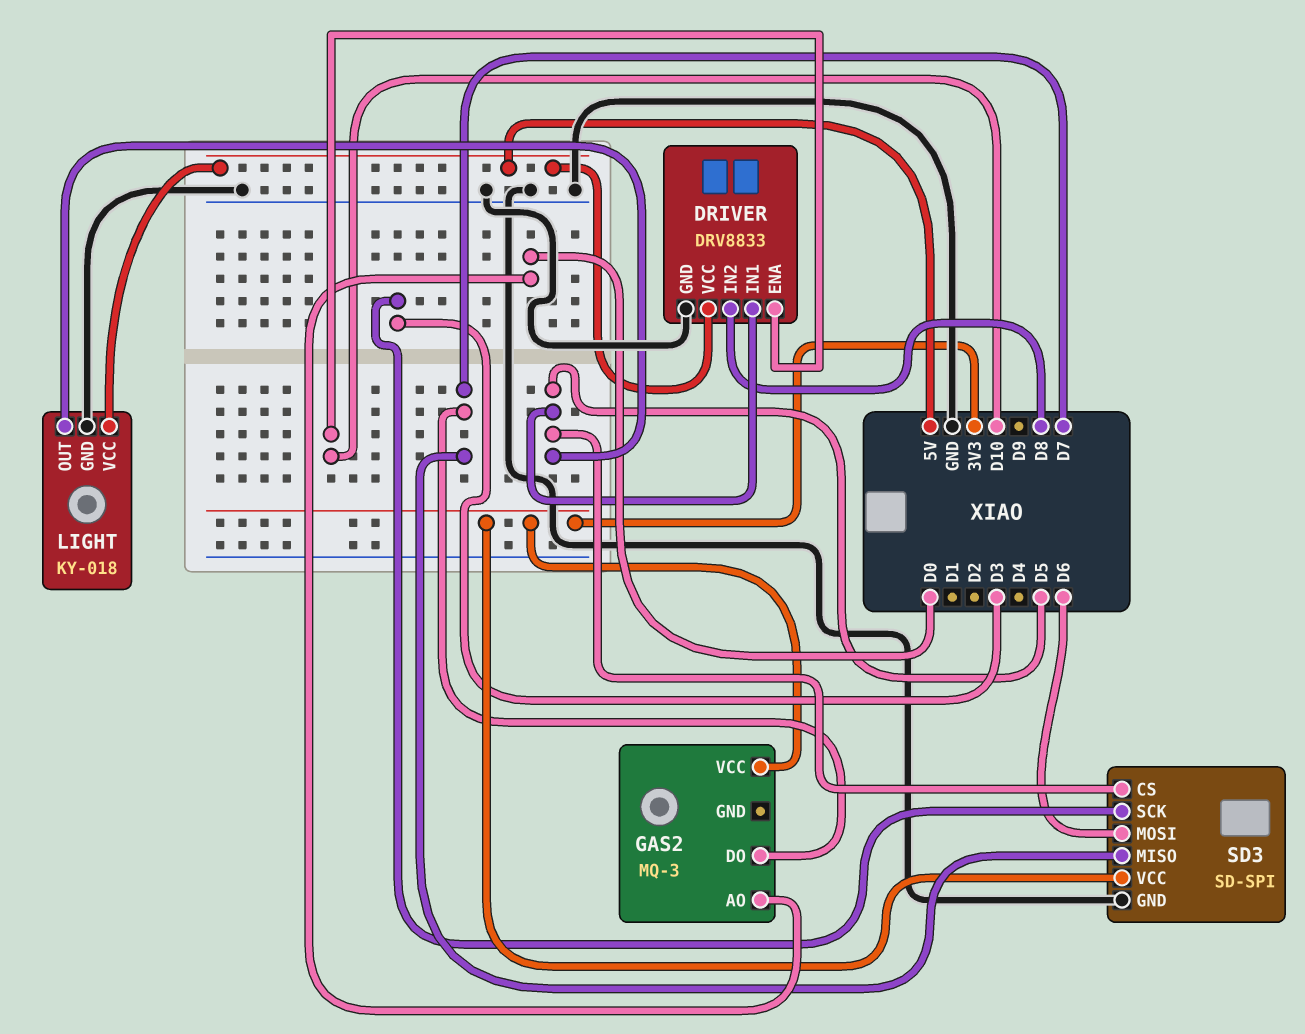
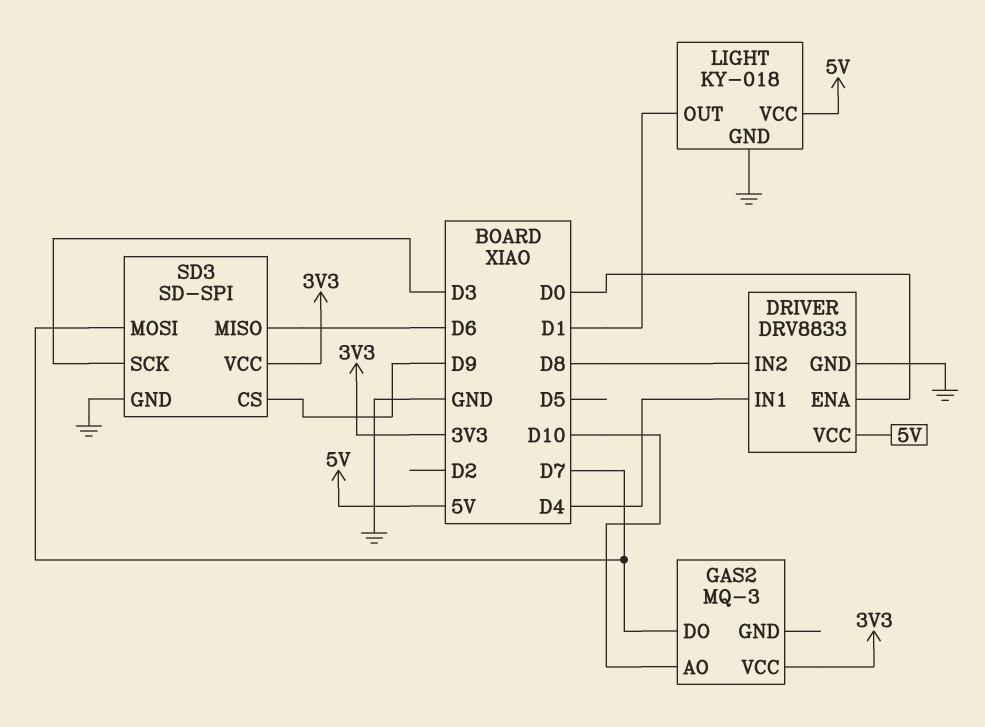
DRIVER pin ENA: D10 -> D0
DRIVER pin IN1: D5 -> D4
GAS2 pin AO: D0 -> D10
LIGHT pin OUT: D5 -> D1
SD3 pin CS: D5 -> D9
SD3 pin MISO: D7 -> D6
SD3 pin MOSI: D6 -> D7

